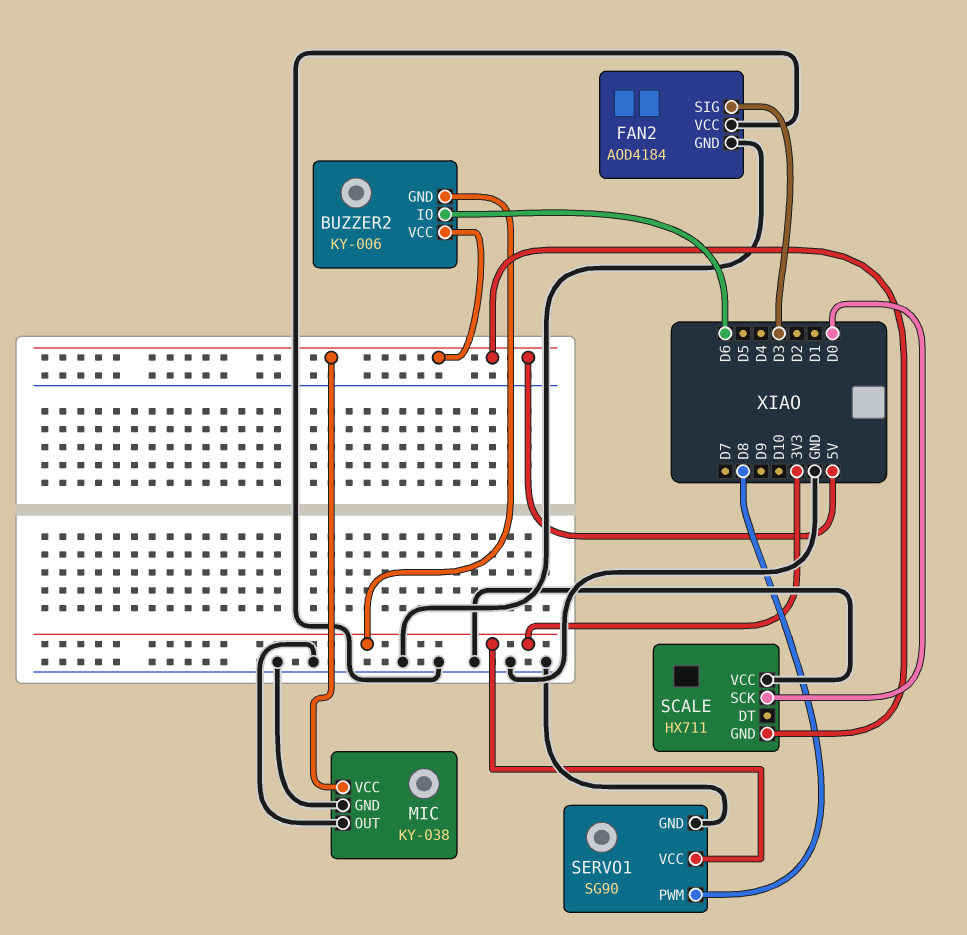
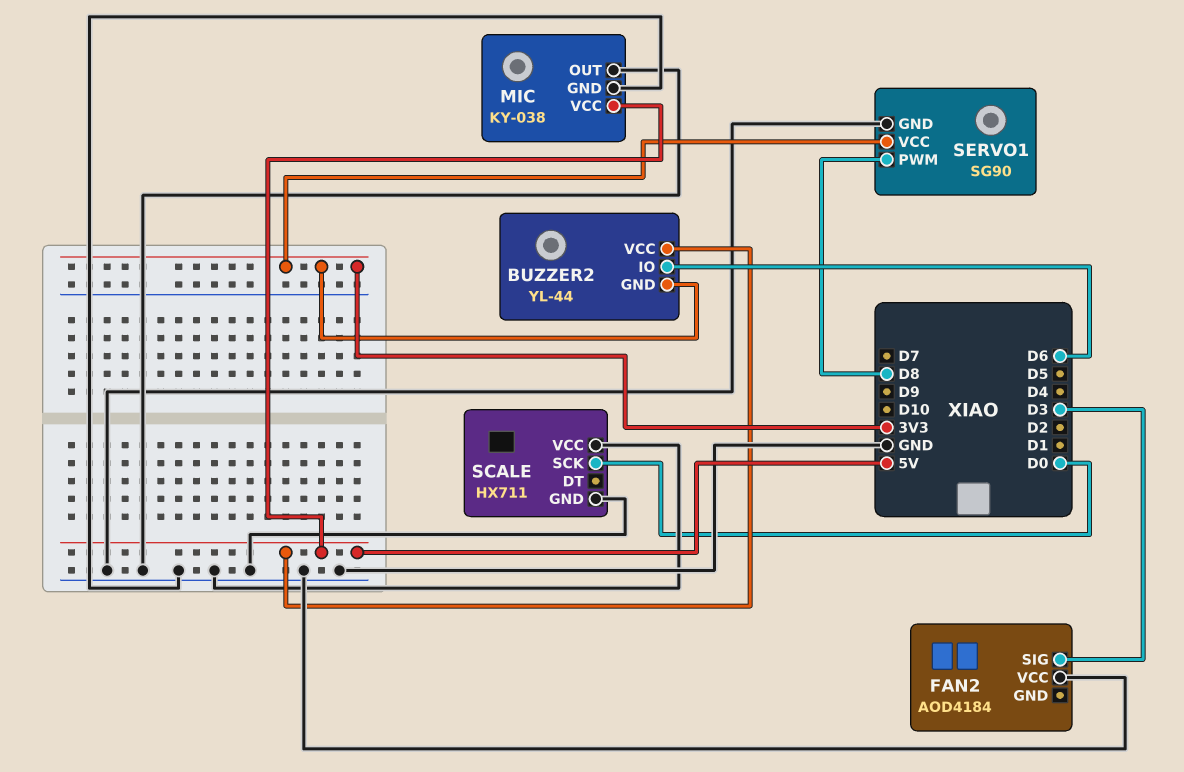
BUZZER2: KY-006 -> YL-44
FAN2 pin GND: GND -> none
SCALE pin GND: 5V -> GND

